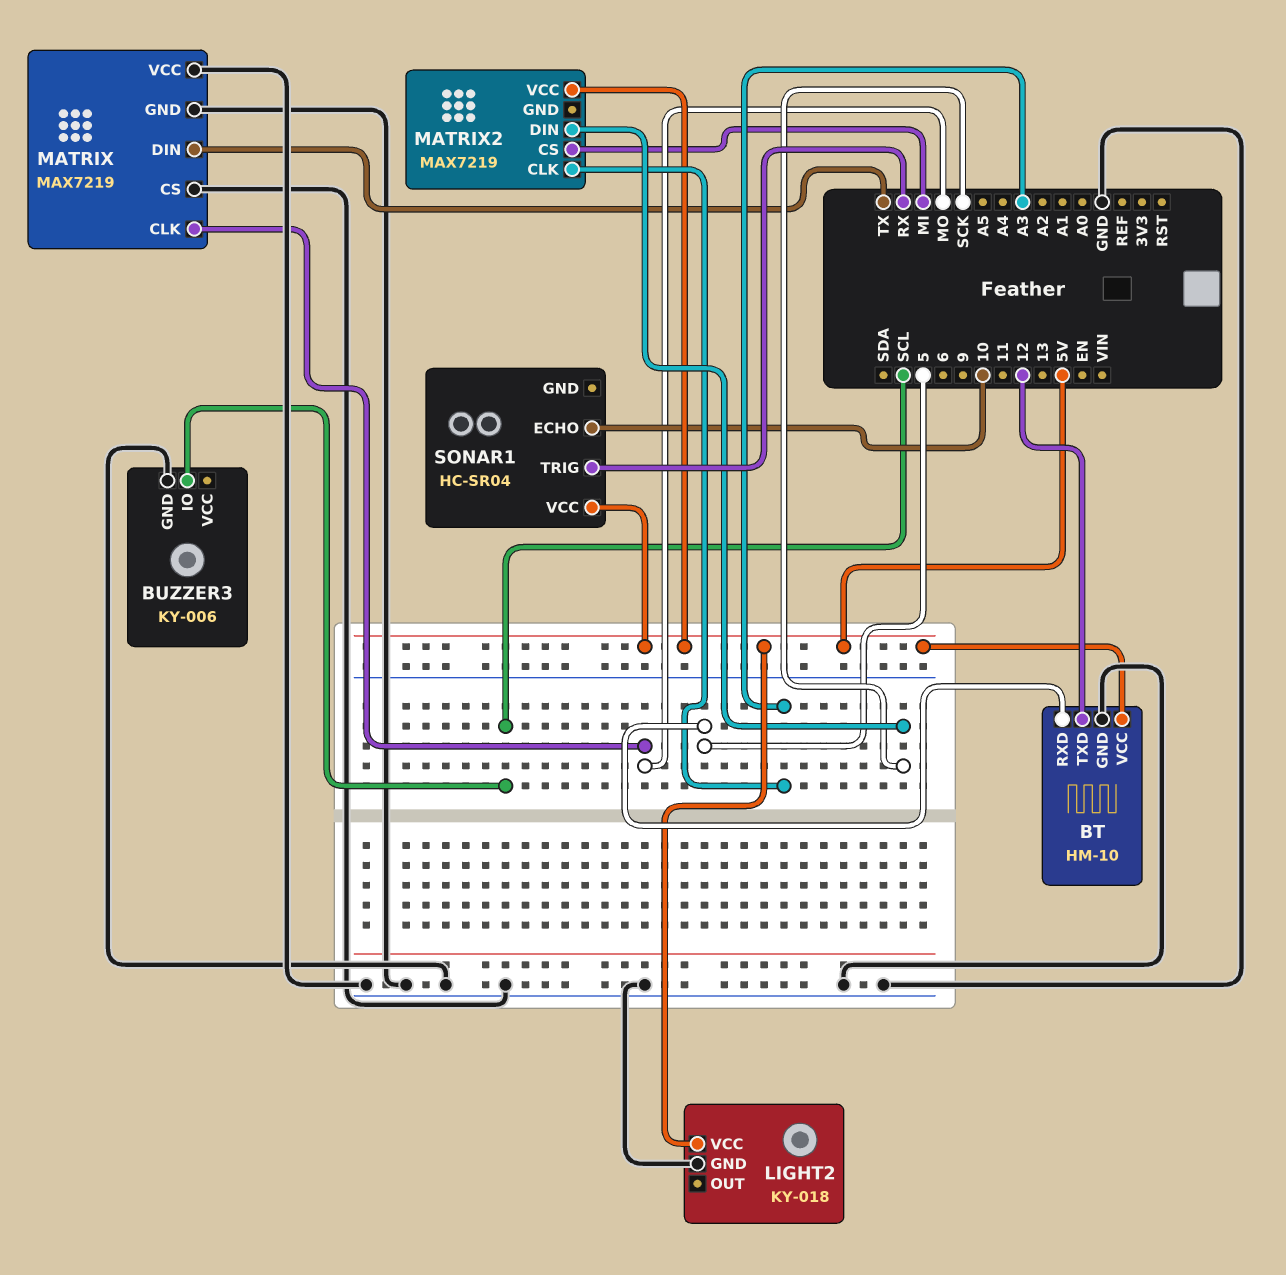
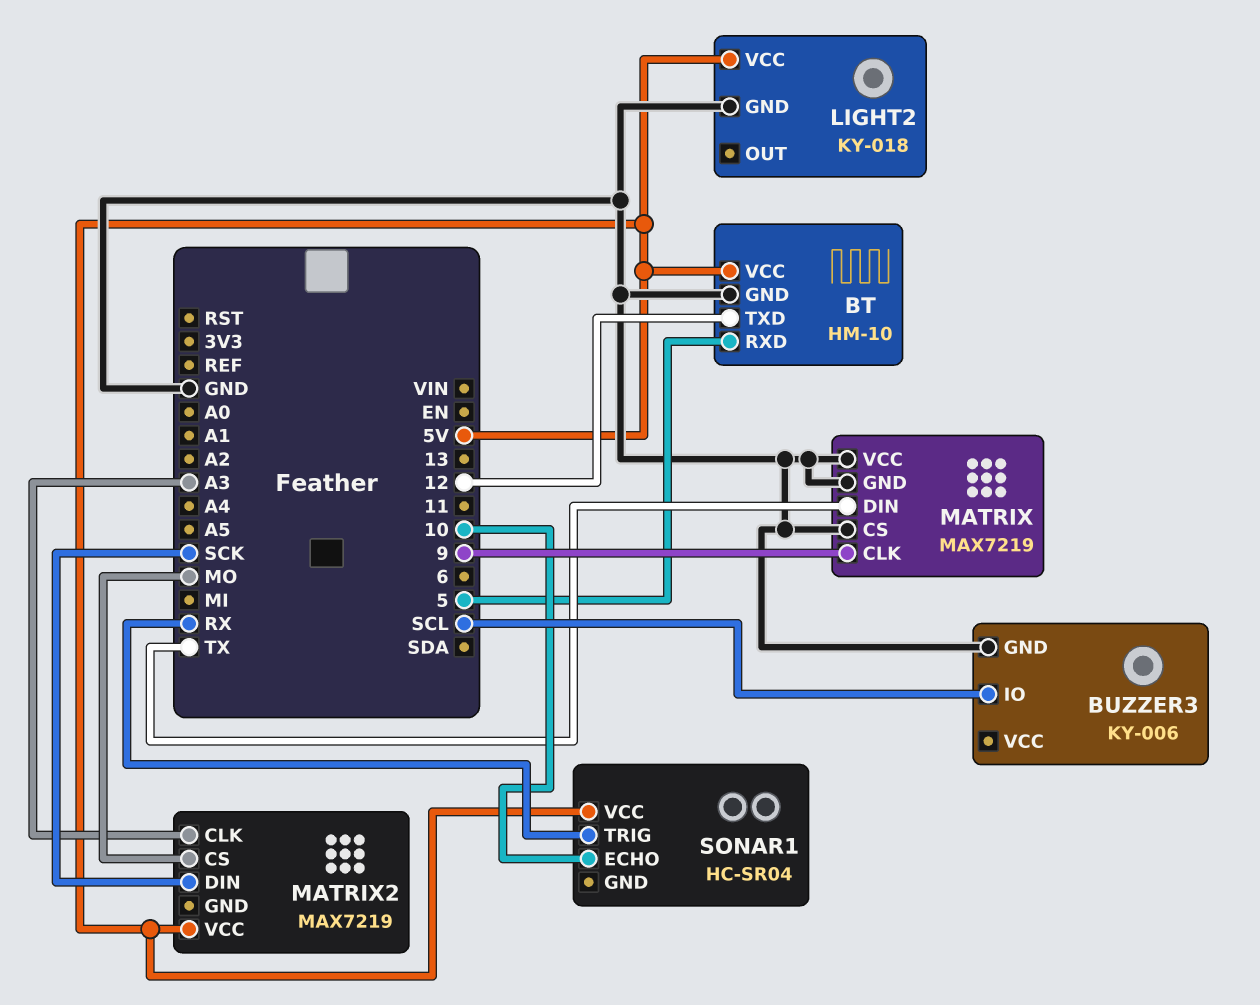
MATRIX pin CLK: MO -> 9
MATRIX2 pin CS: MI -> MO

